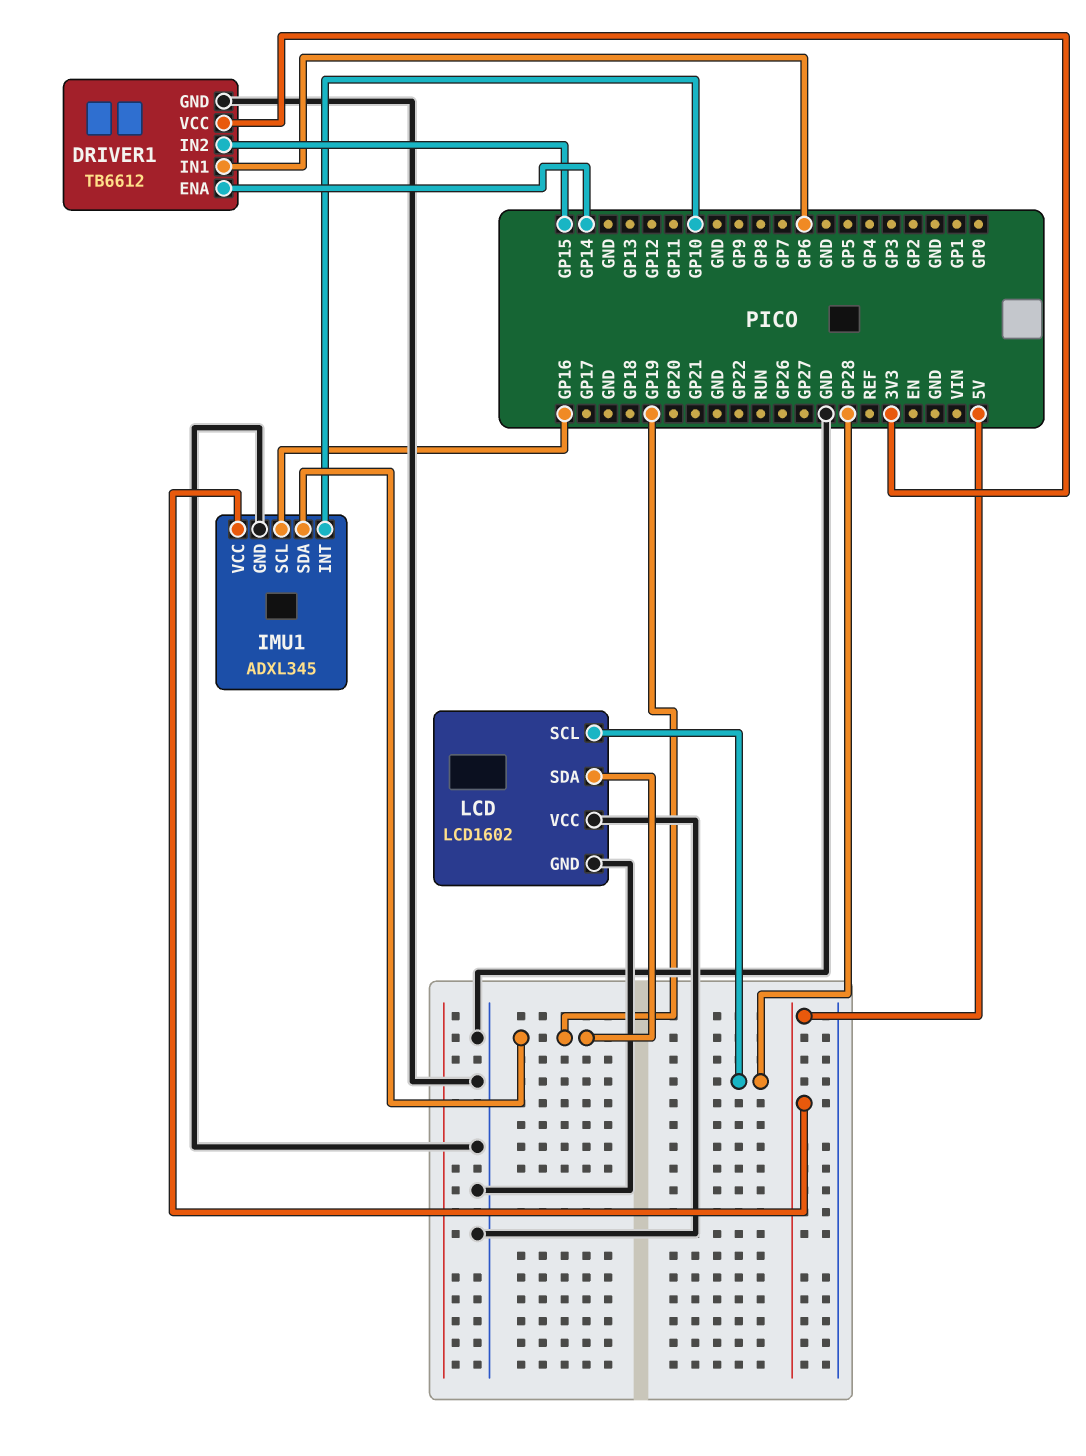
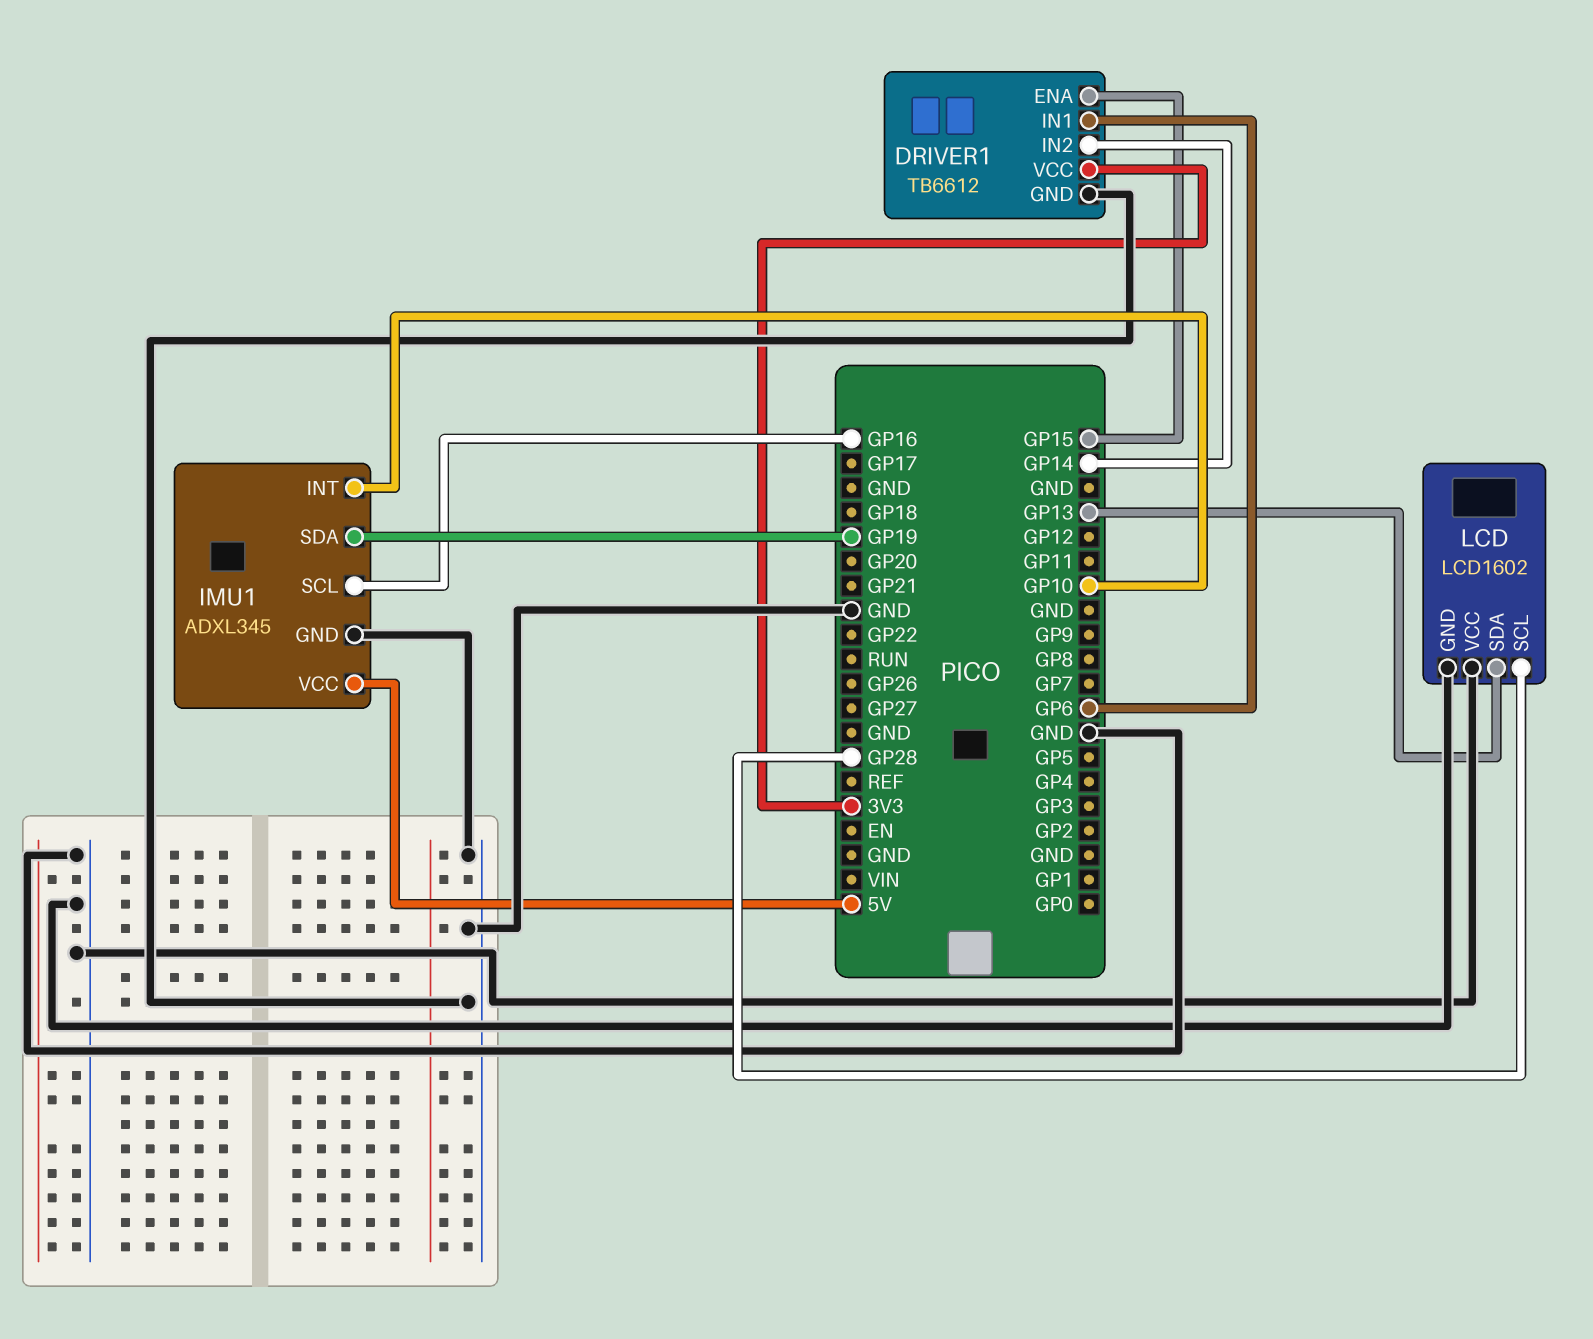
DRIVER1 pin ENA: GP14 -> GP15
DRIVER1 pin IN2: GP15 -> GP14
LCD pin SDA: GP19 -> GP13

